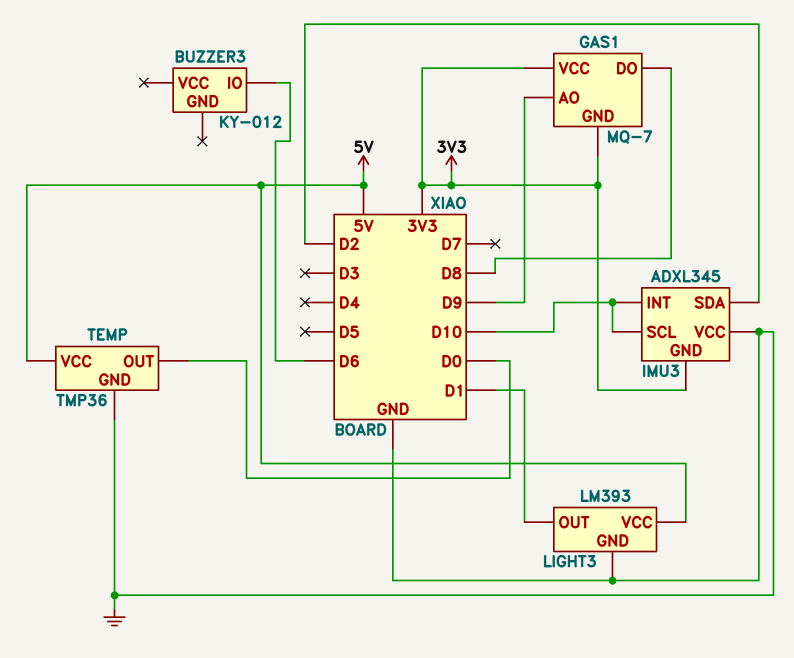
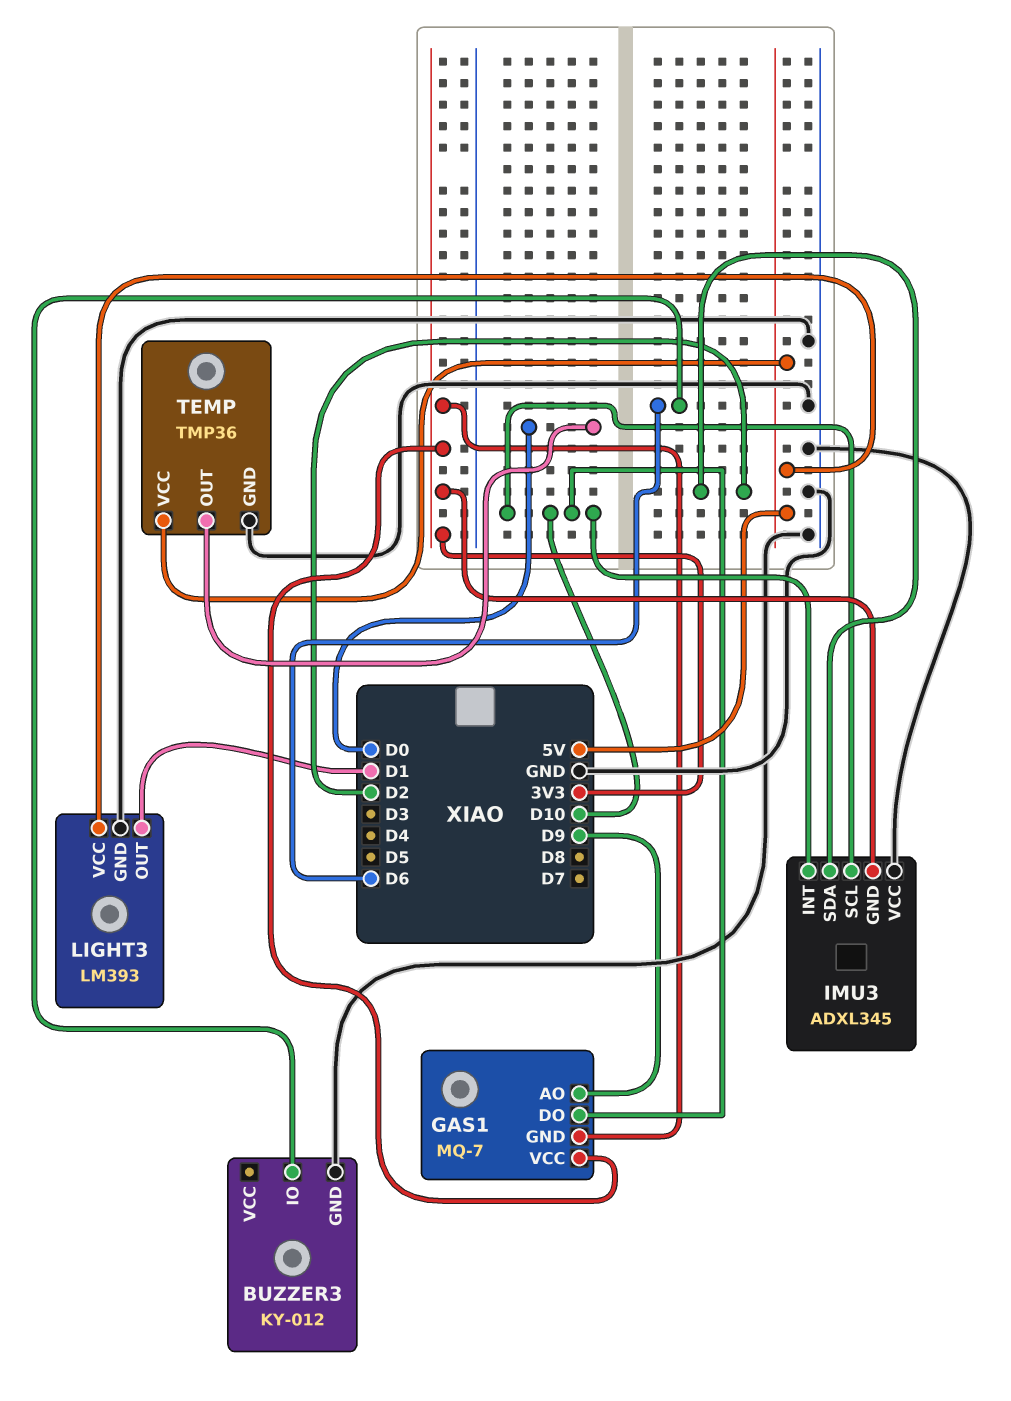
BUZZER3 pin GND: none -> GND
GAS1 pin DO: D8 -> D10

